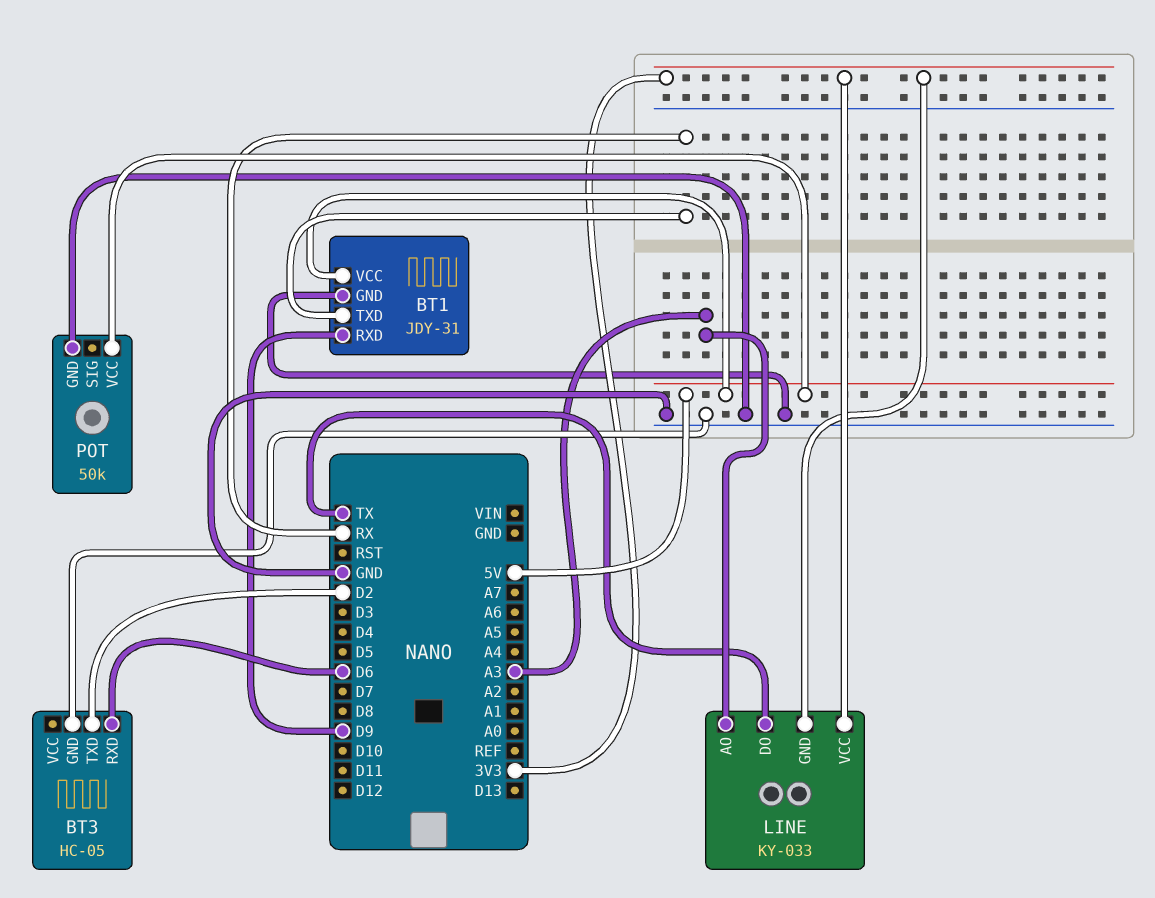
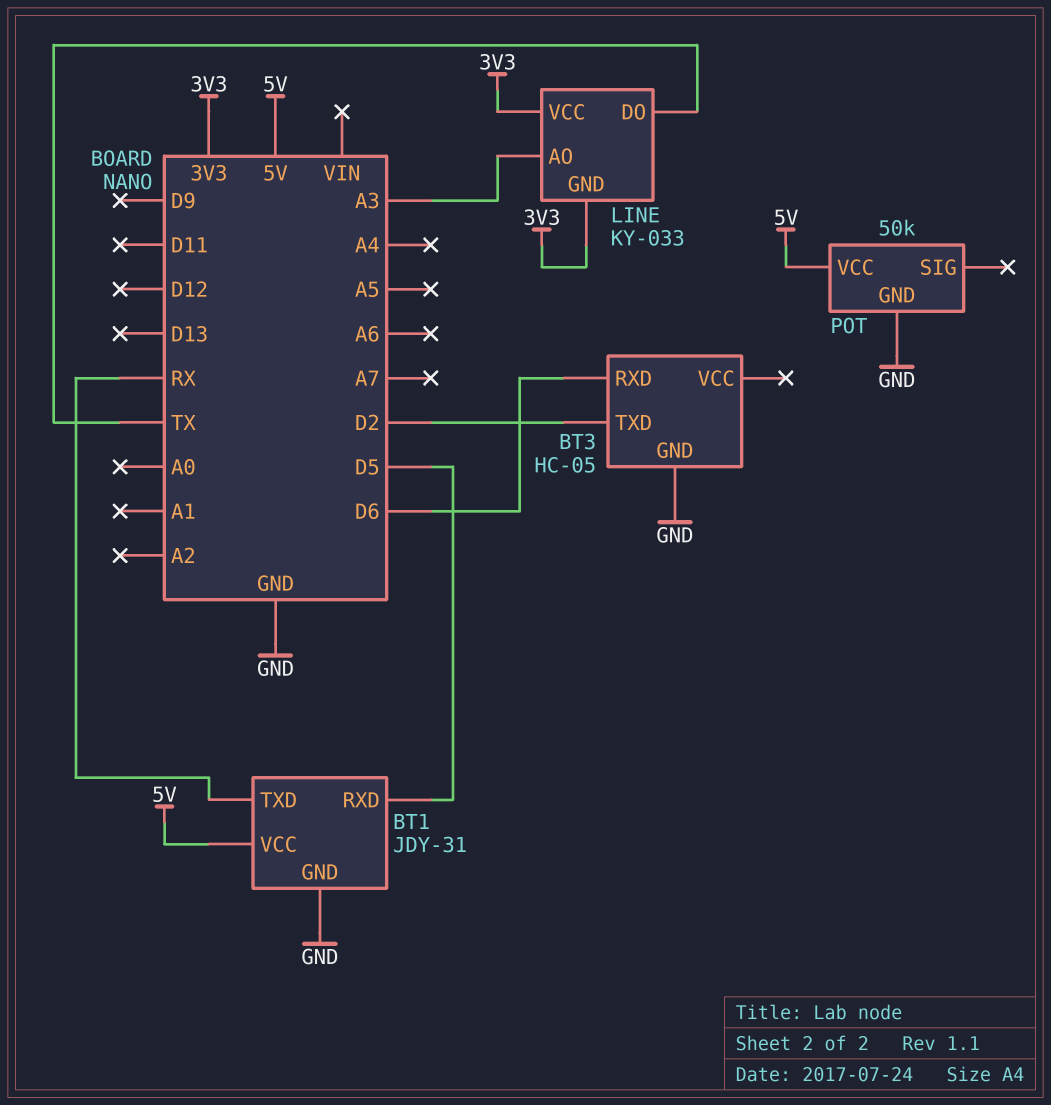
BT1 pin RXD: D9 -> D5

